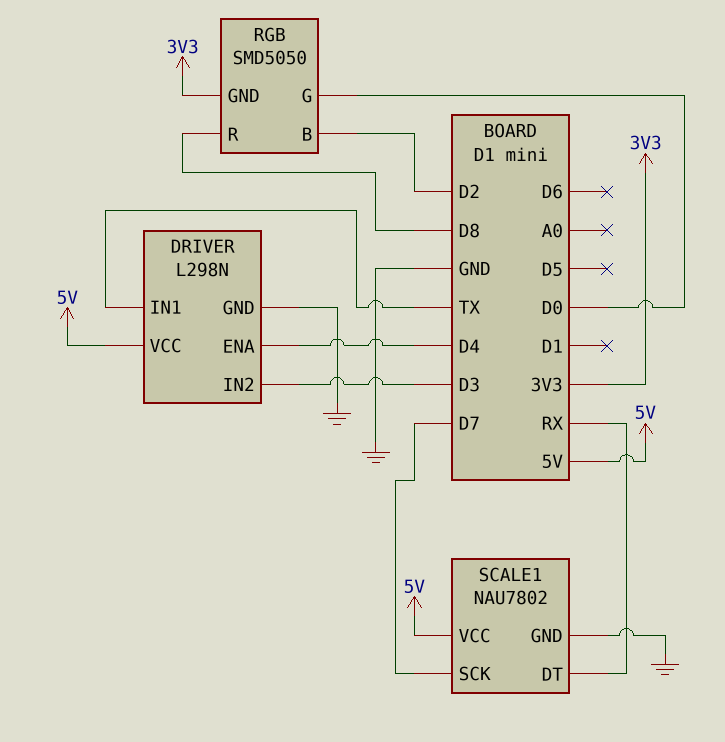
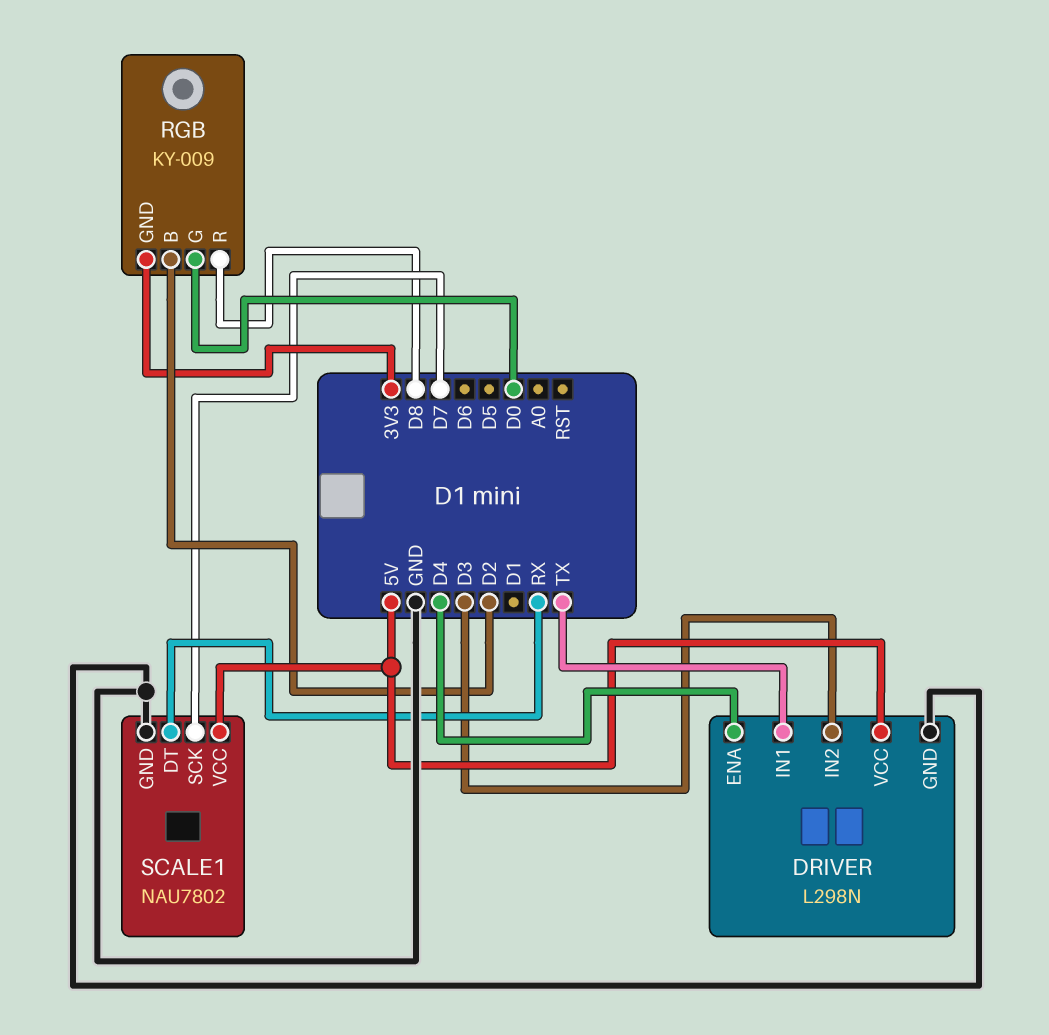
RGB: SMD5050 -> KY-009

